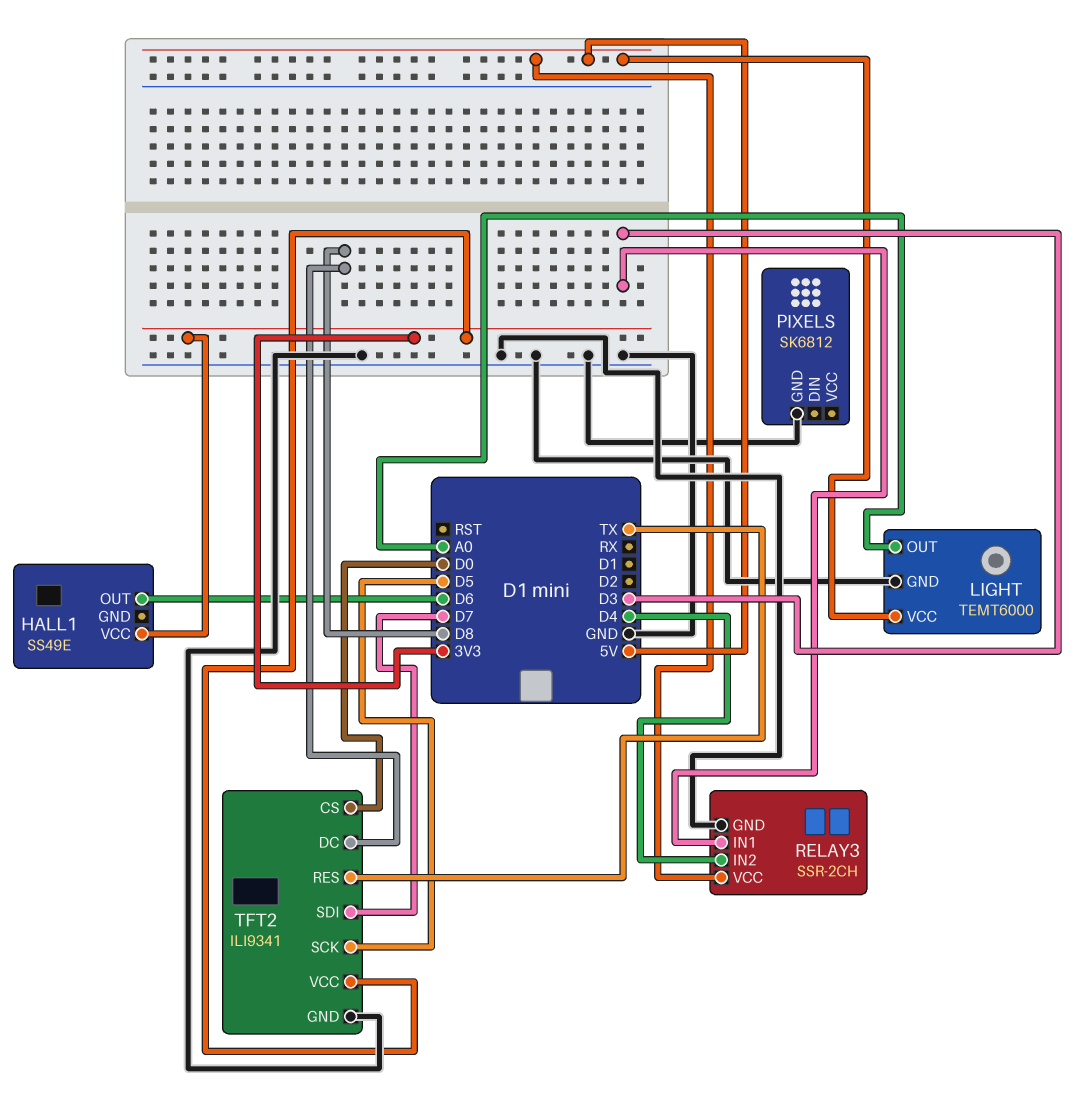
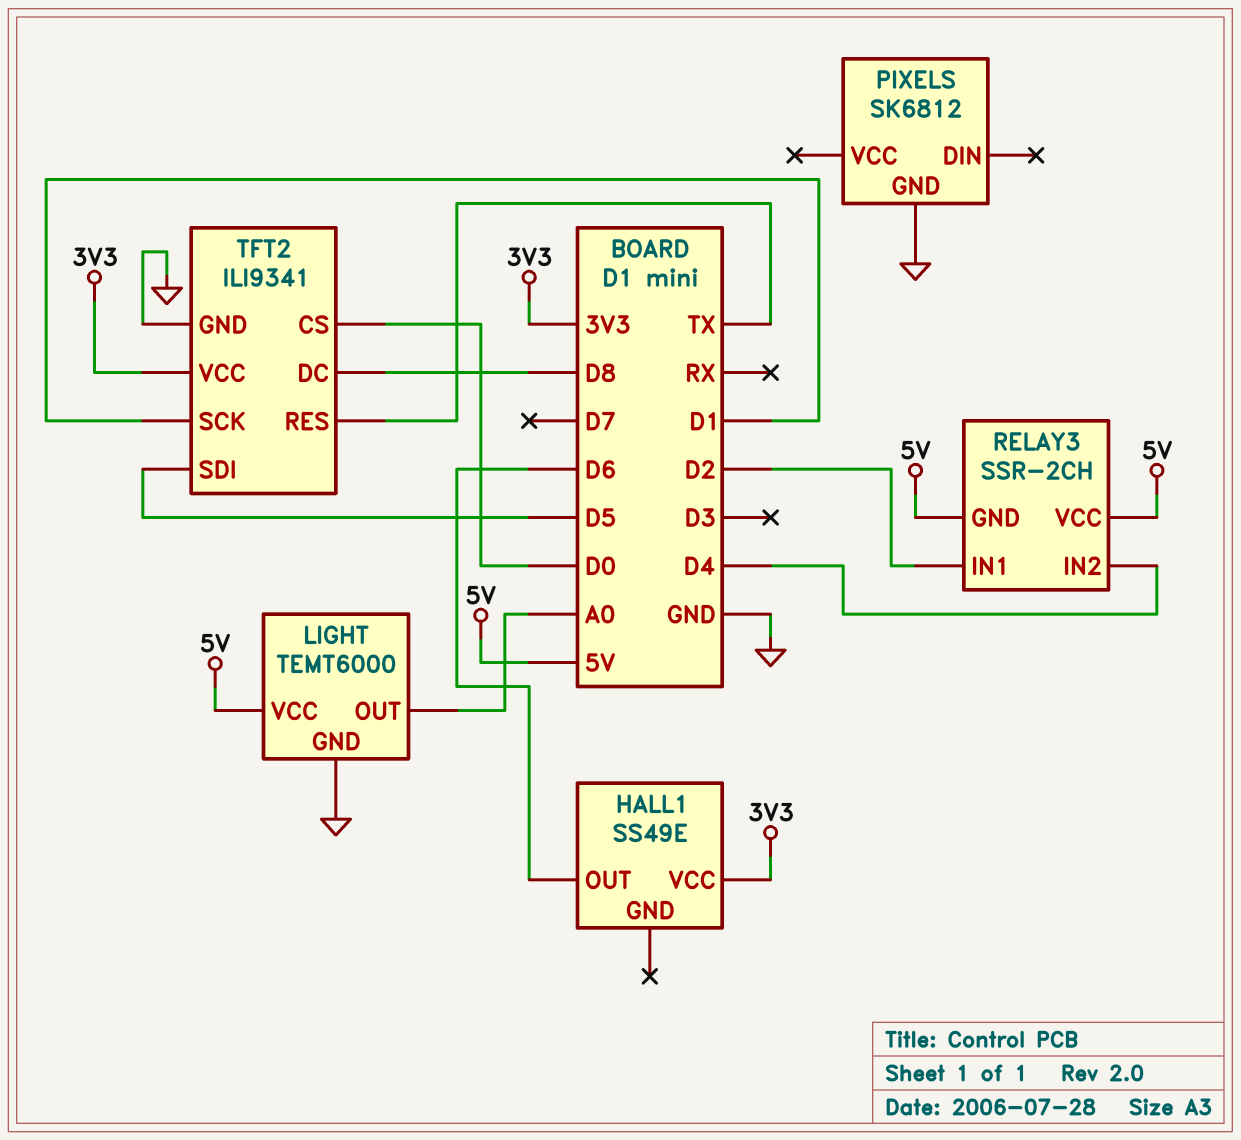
RELAY3 pin GND: GND -> 5V
RELAY3 pin IN1: D3 -> D2
TFT2 pin SCK: D5 -> D1
TFT2 pin SDI: D7 -> D5

